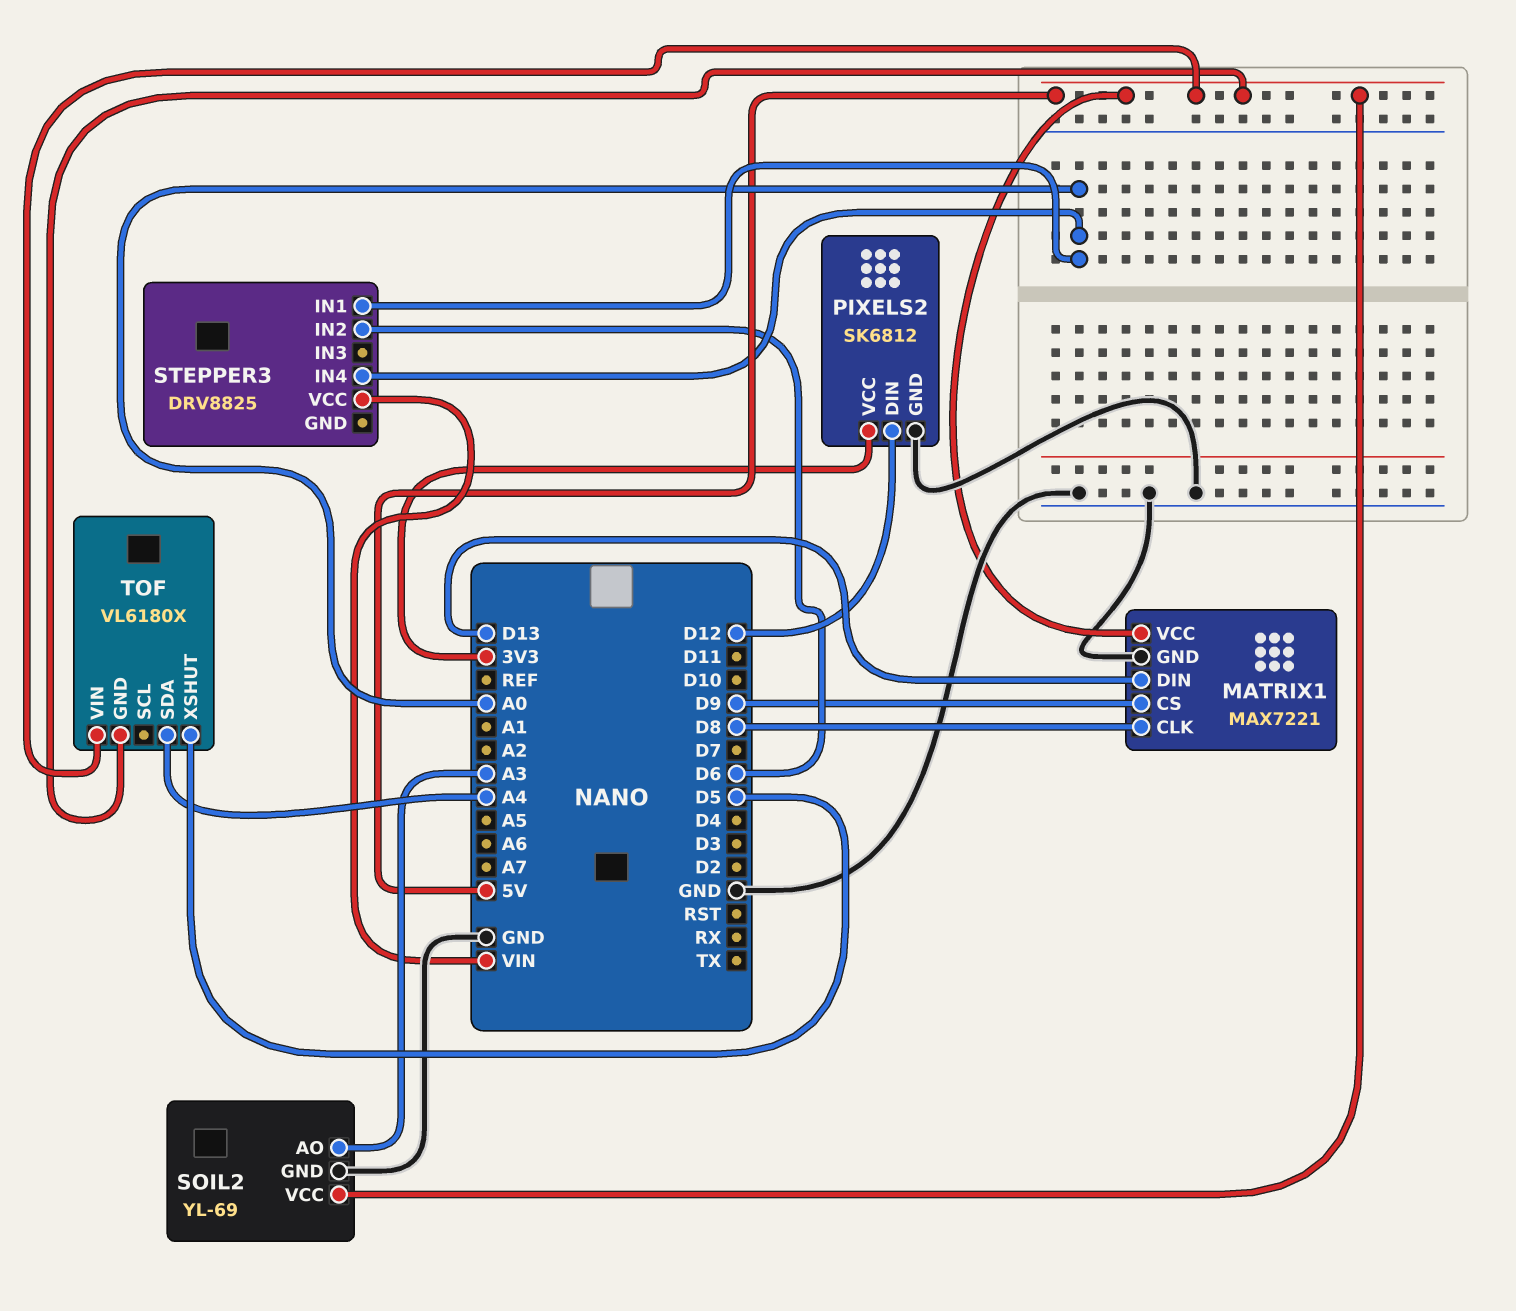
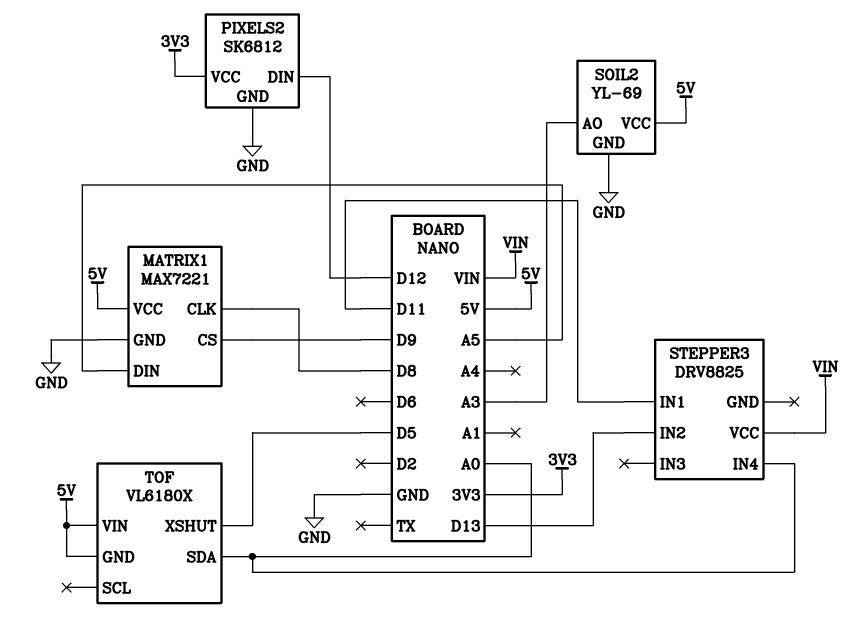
MATRIX1 pin DIN: D13 -> A5
STEPPER3 pin IN1: A0 -> D11
STEPPER3 pin IN2: D6 -> D13
TOF pin SDA: A4 -> A0

